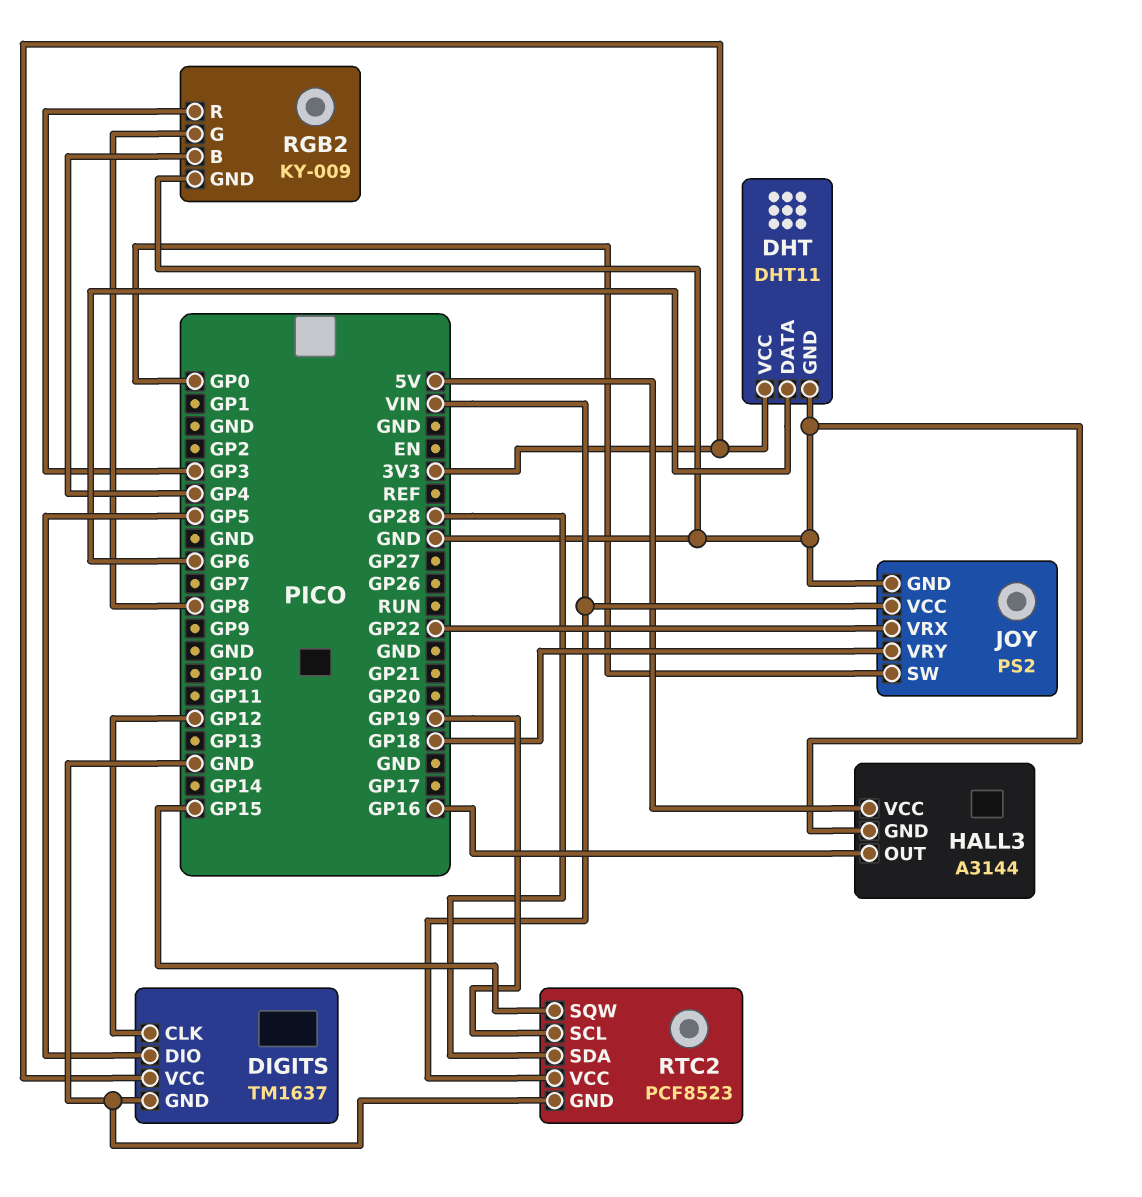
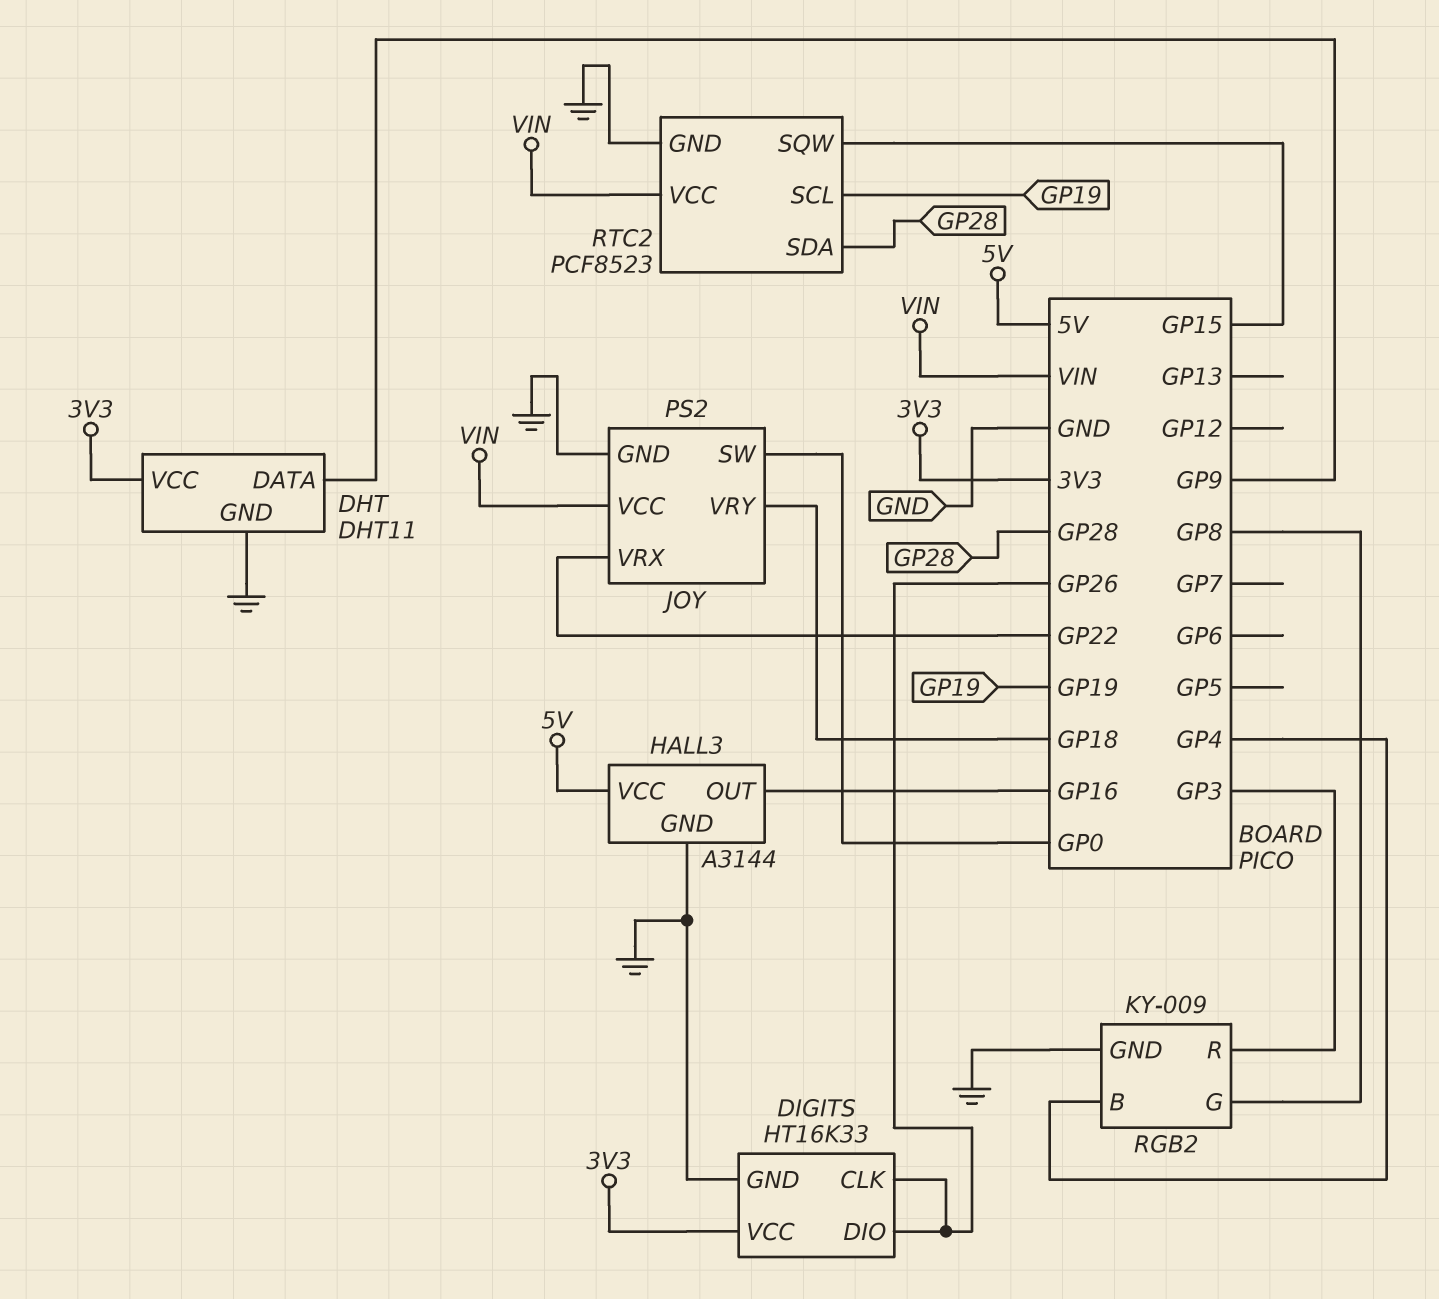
DHT pin DATA: GP6 -> GP9
DIGITS: TM1637 -> HT16K33
DIGITS pin CLK: GP12 -> GP26
DIGITS pin DIO: GP5 -> GP26

